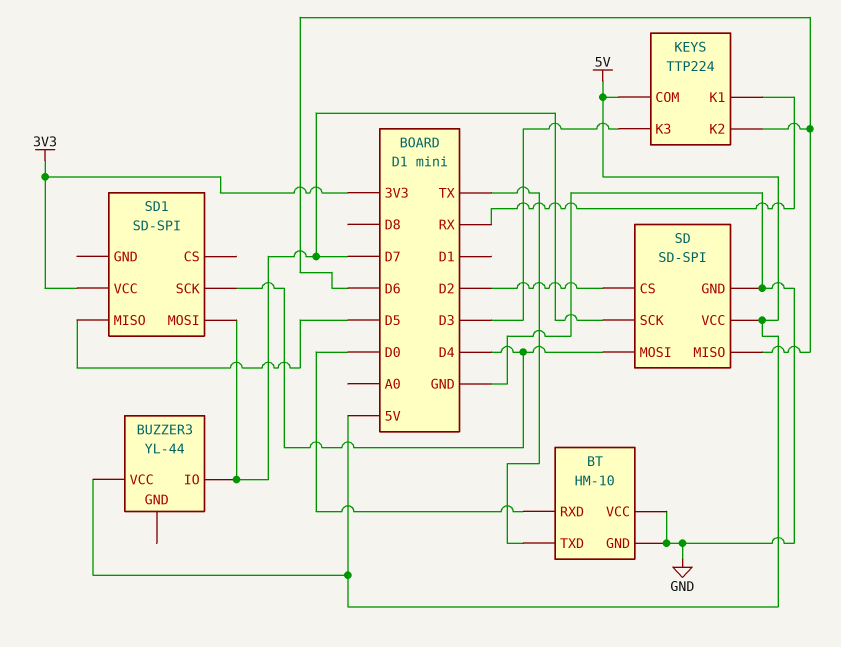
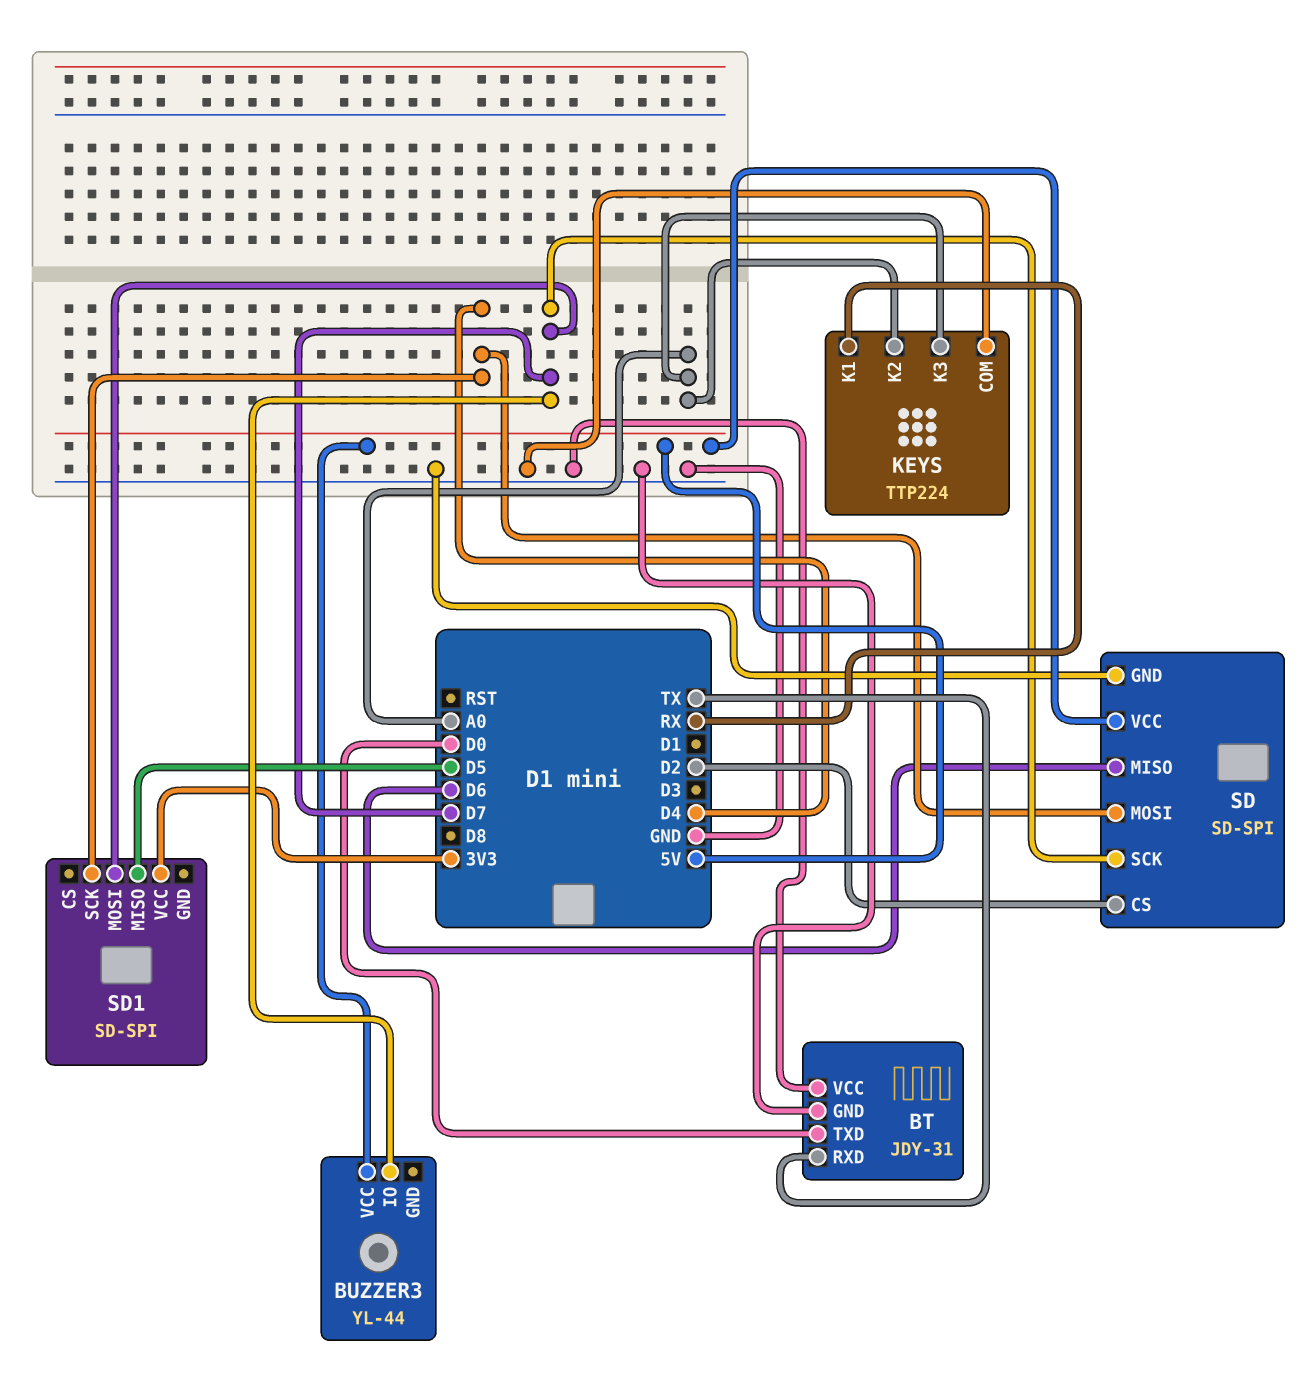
BT: HM-10 -> JDY-31
BT pin RXD: D0 -> TX
BT pin TXD: TX -> D0
KEYS pin COM: 5V -> GND
KEYS pin K2: D6 -> A0
KEYS pin K3: D3 -> A0

